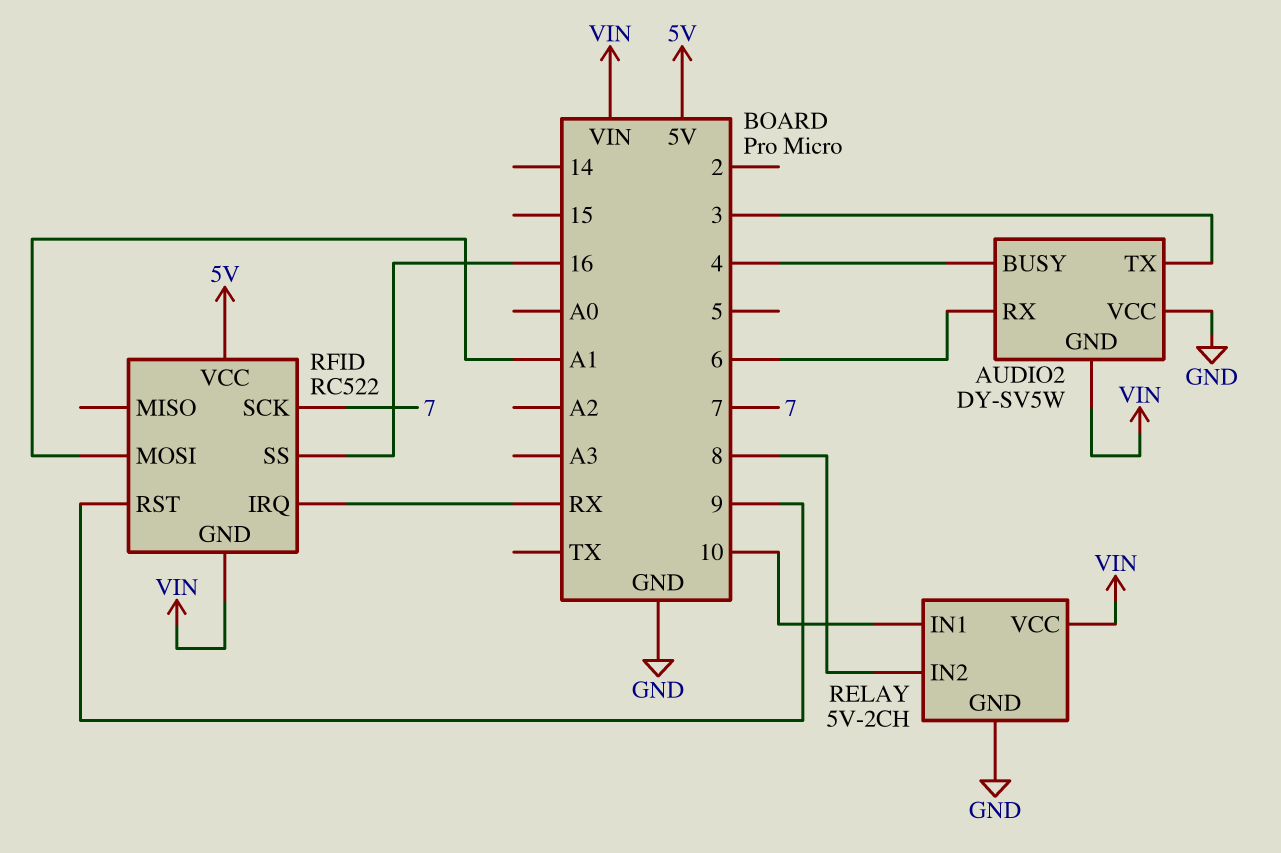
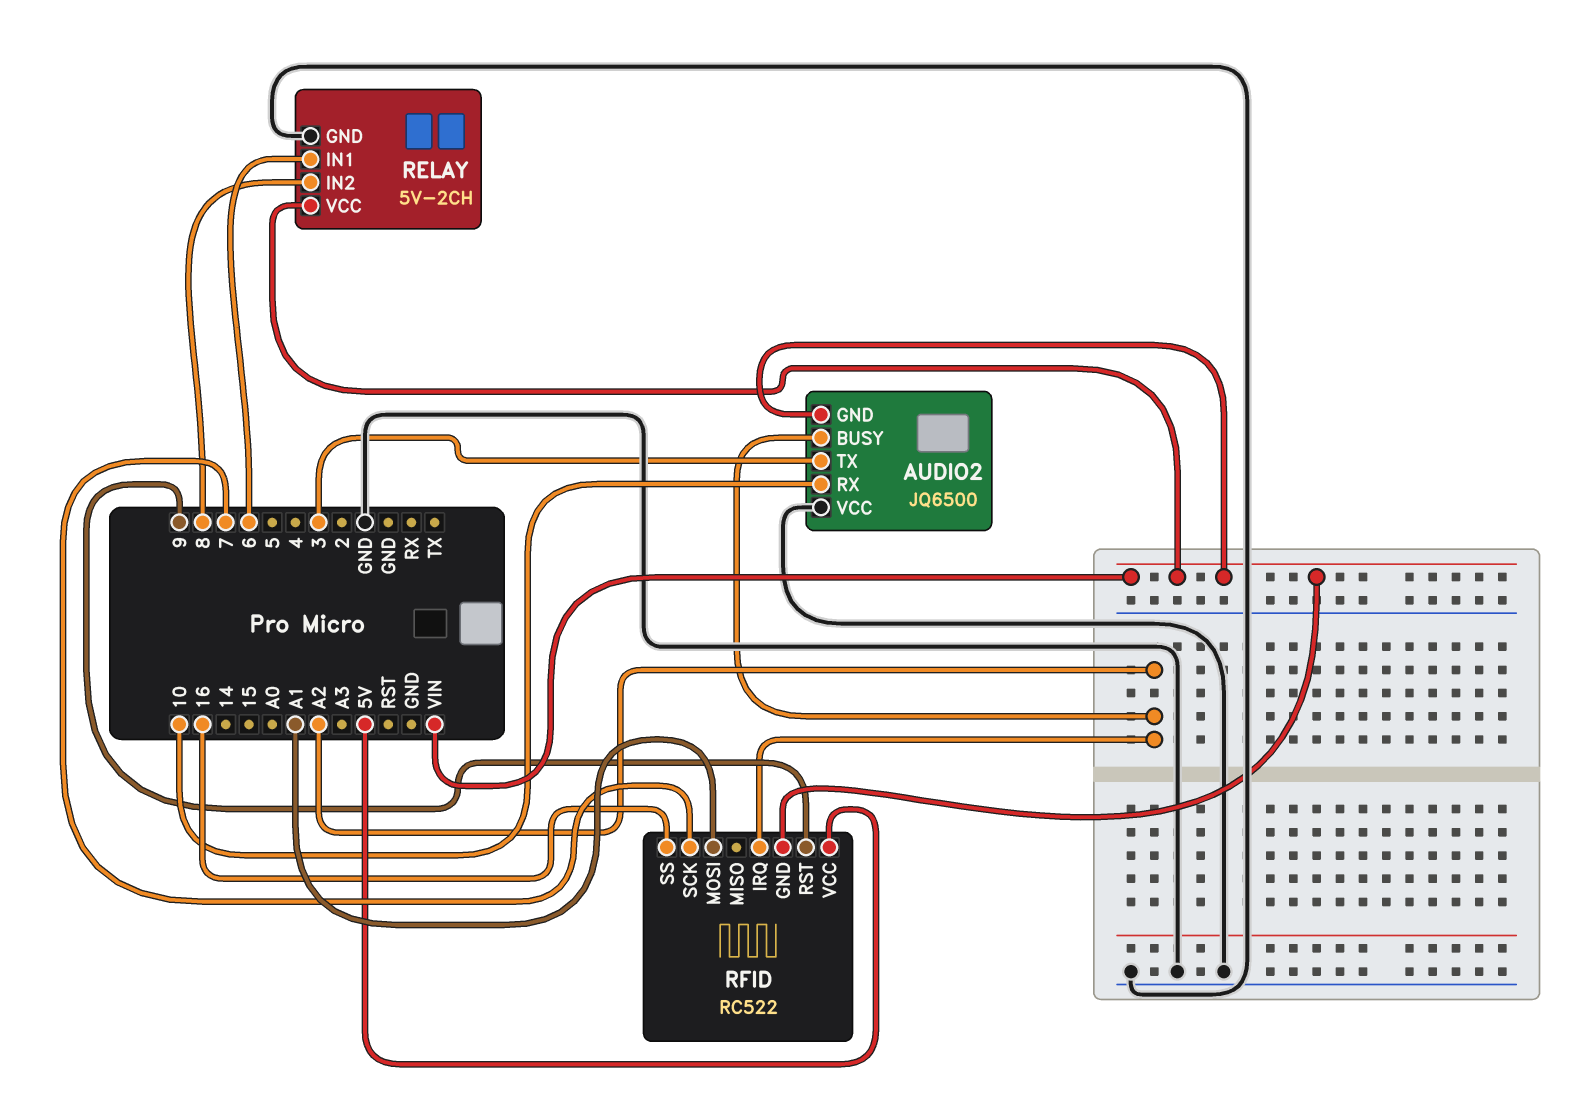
AUDIO2: DY-SV5W -> JQ6500
AUDIO2 pin BUSY: 4 -> A2
AUDIO2 pin RX: 6 -> 10
RELAY pin IN1: 10 -> 6
RFID pin IRQ: RX -> A2

